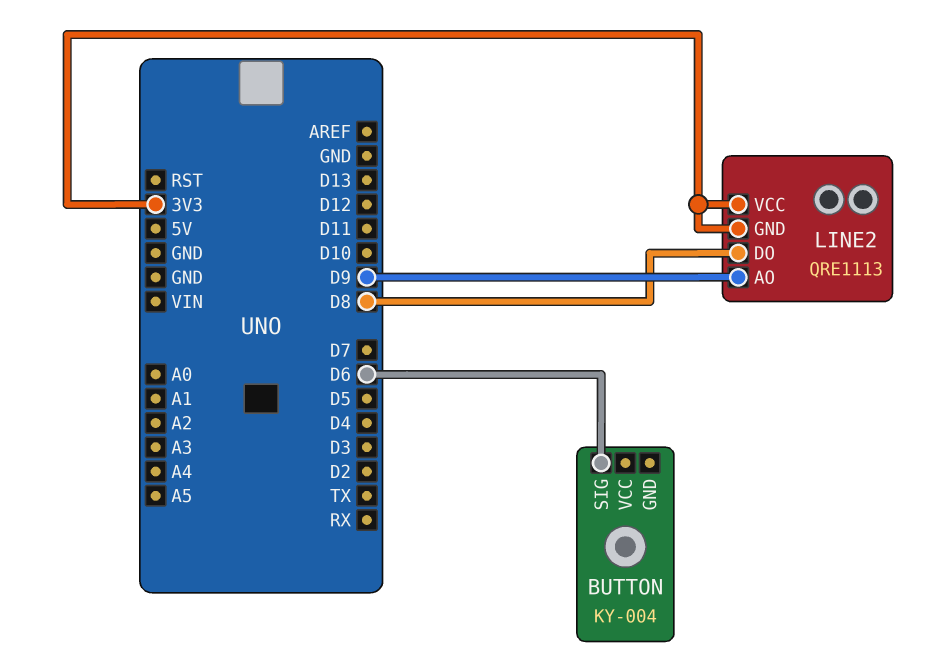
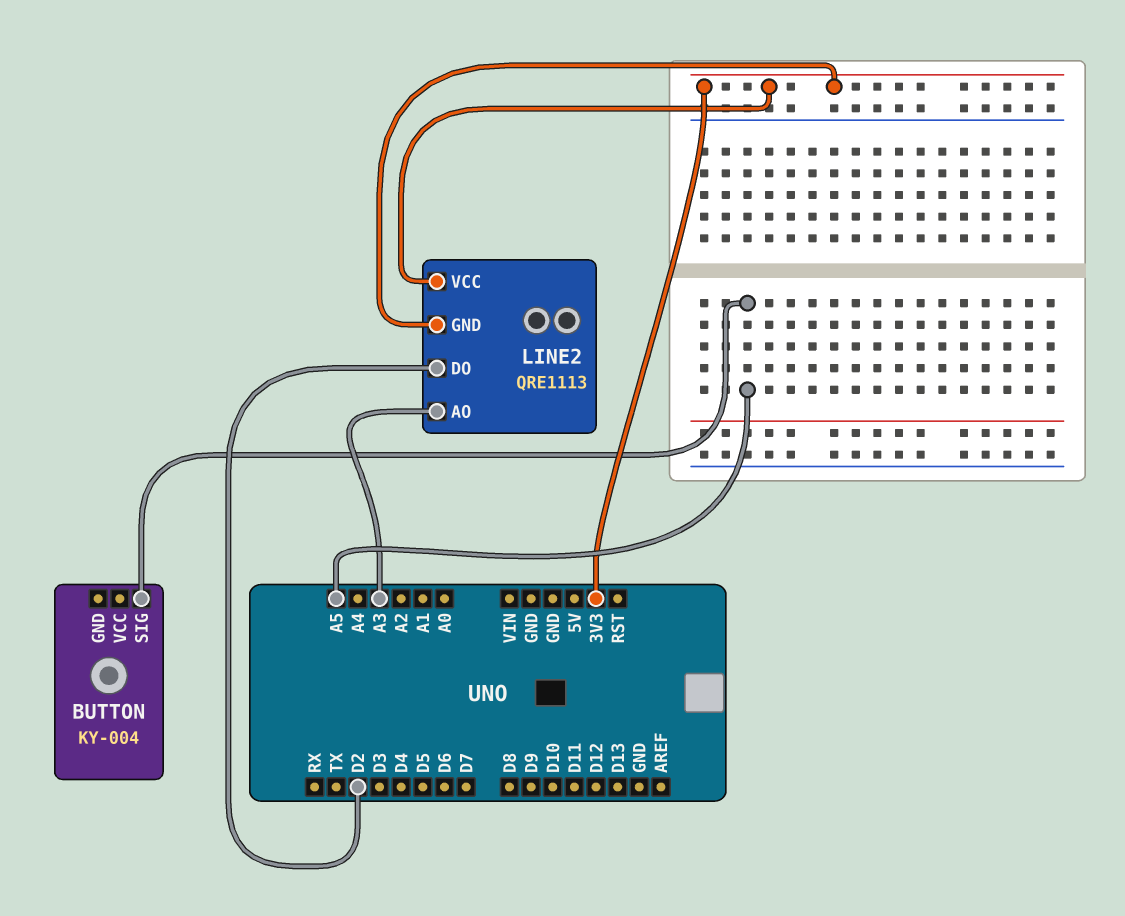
BUTTON pin SIG: D6 -> A5
LINE2 pin AO: D9 -> A3
LINE2 pin DO: D8 -> D2

